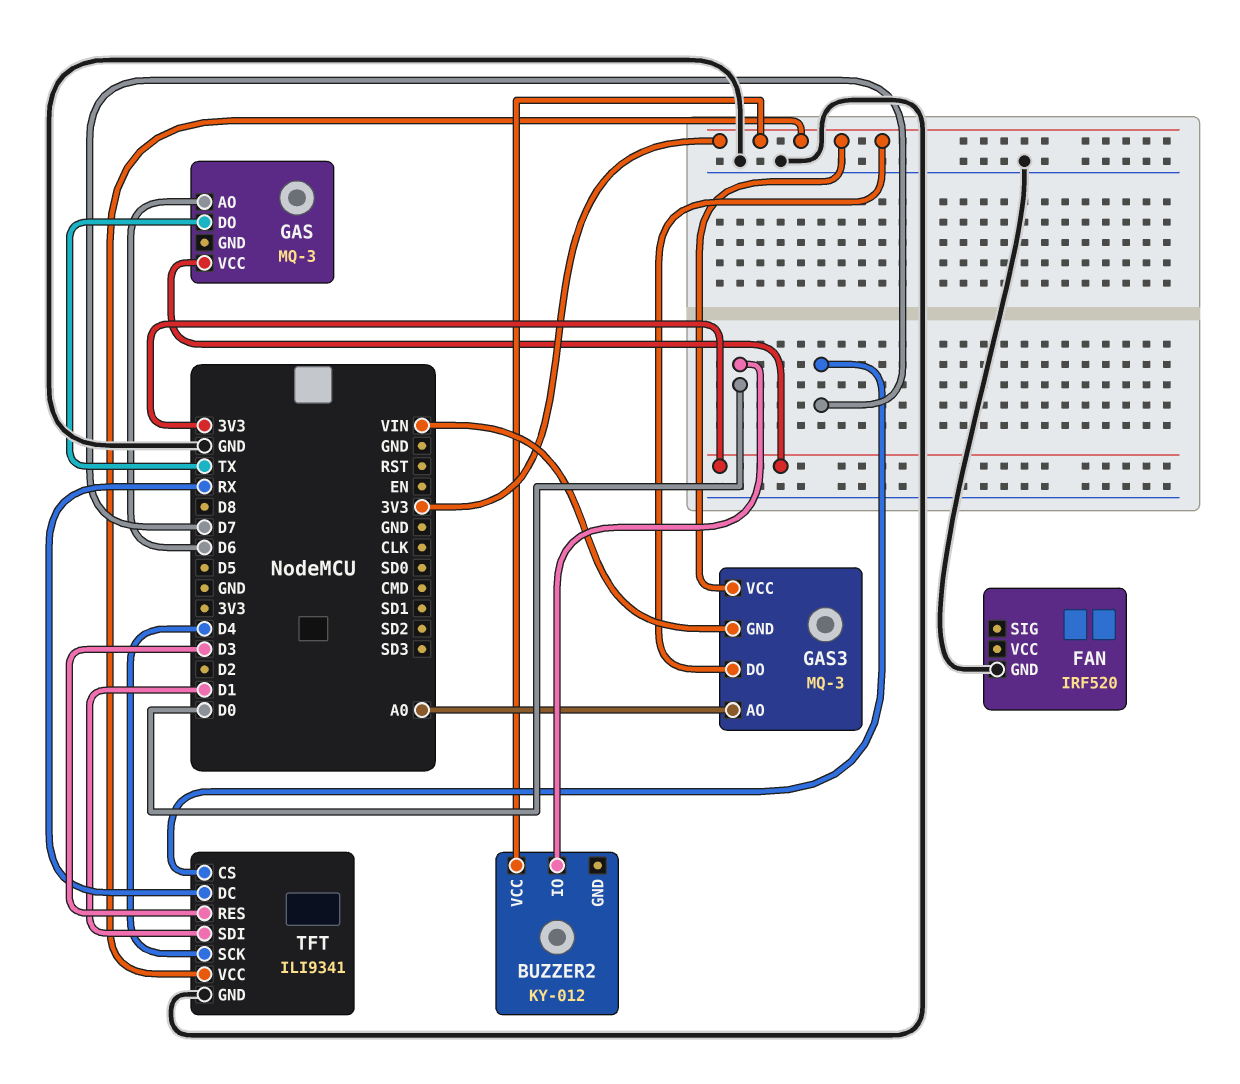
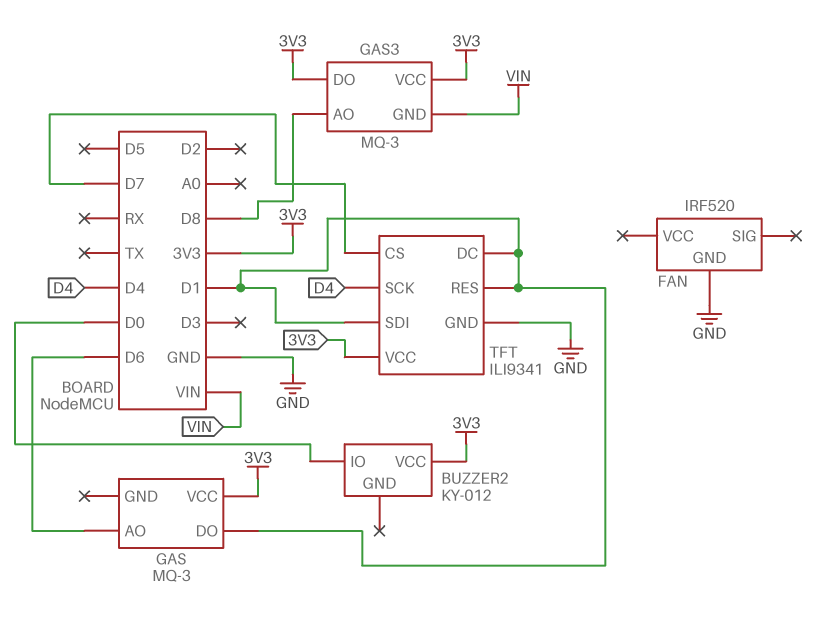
GAS pin DO: TX -> D1
GAS3 pin AO: A0 -> D8
TFT pin DC: RX -> D1
TFT pin RES: D3 -> D1

